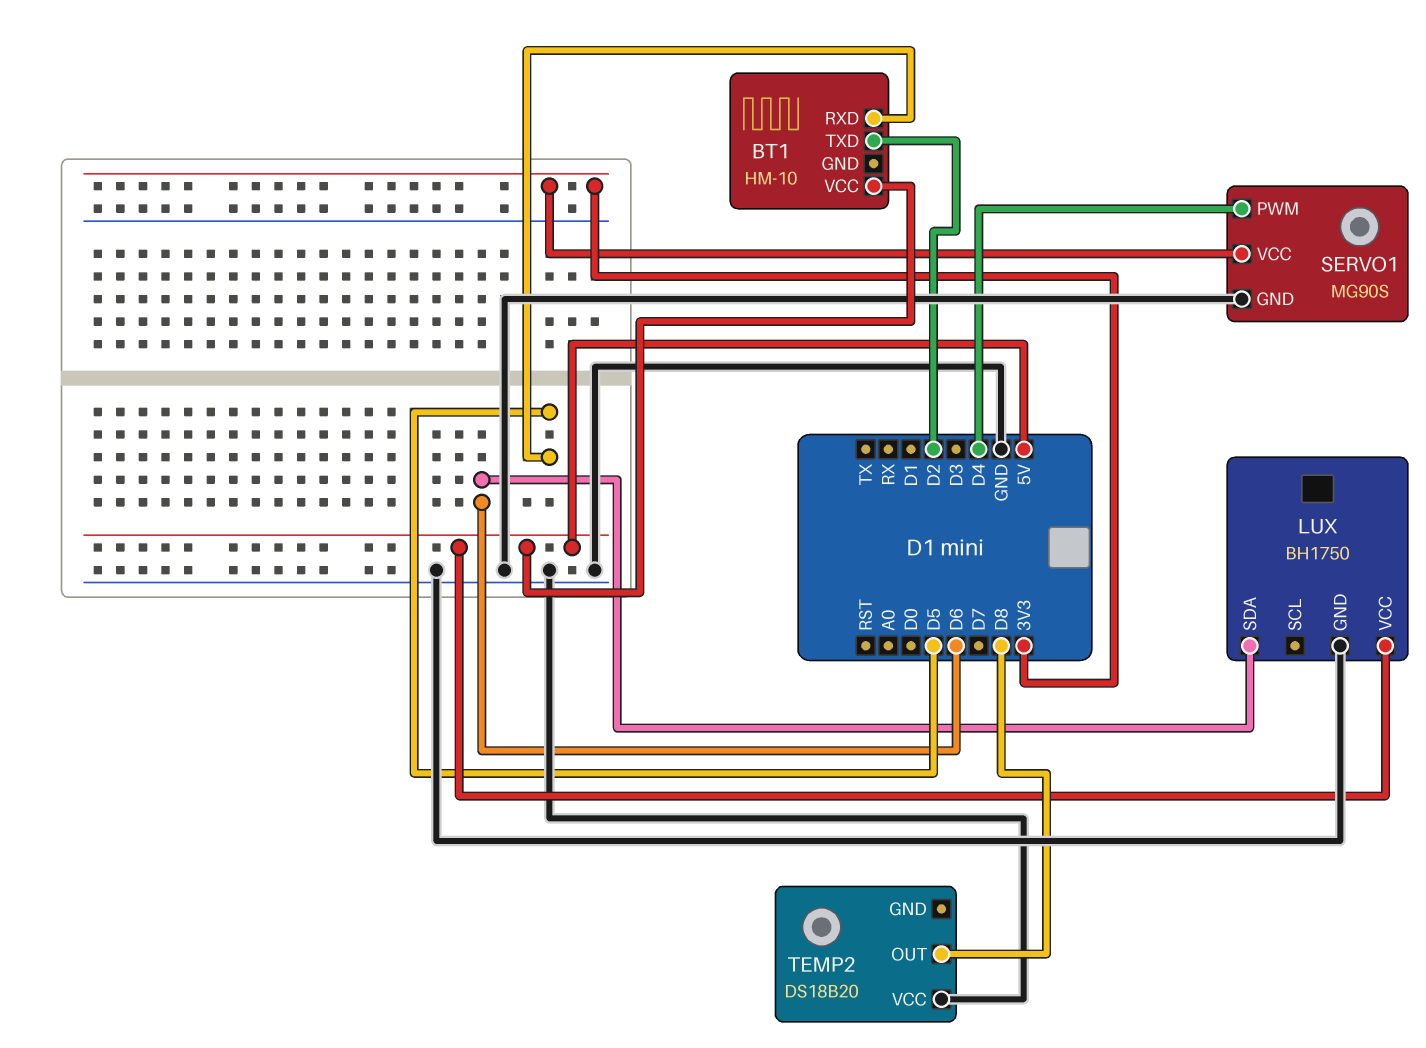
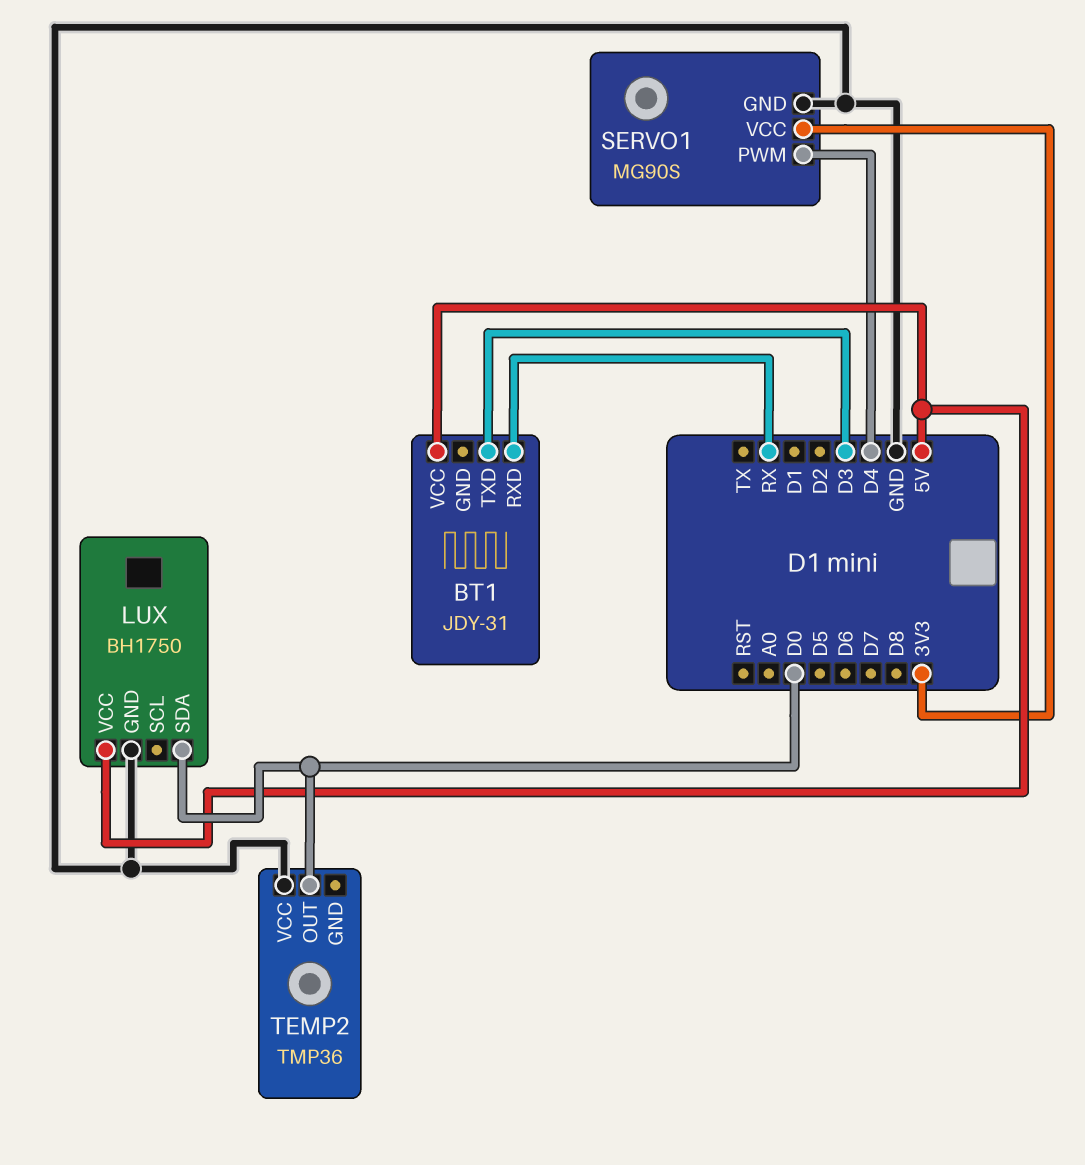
BT1: HM-10 -> JDY-31
BT1 pin RXD: D5 -> RX
BT1 pin TXD: D2 -> D3
LUX pin SDA: D6 -> D0
TEMP2: DS18B20 -> TMP36
TEMP2 pin OUT: D8 -> D0

